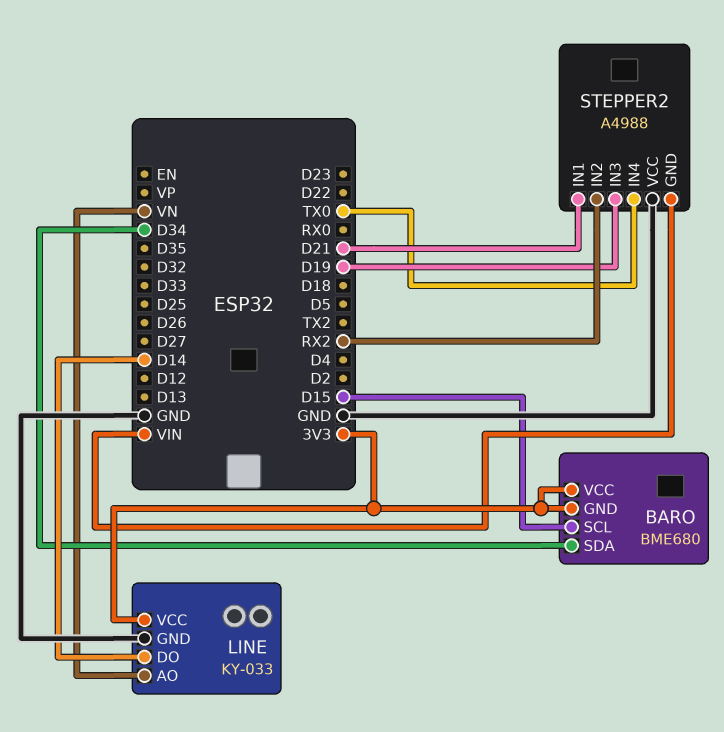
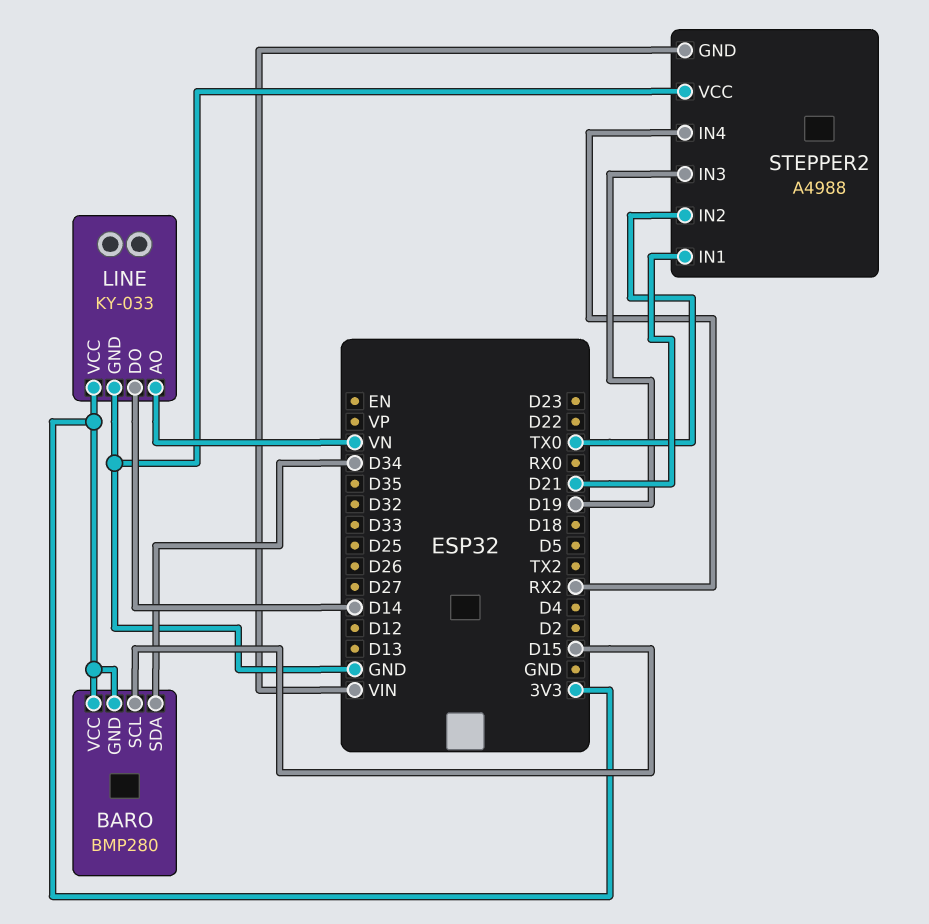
BARO: BME680 -> BMP280
STEPPER2 pin IN2: RX2 -> TX0
STEPPER2 pin IN4: TX0 -> RX2

